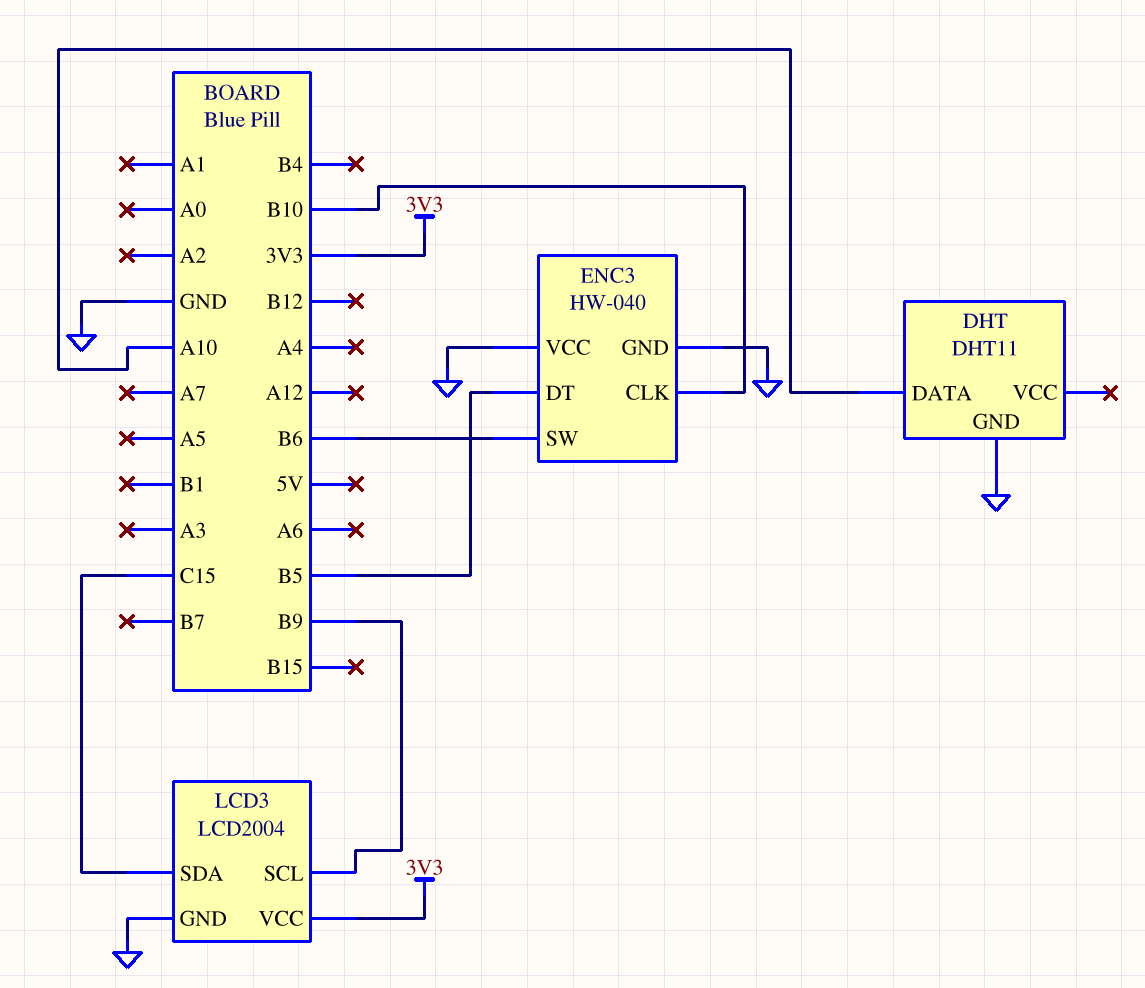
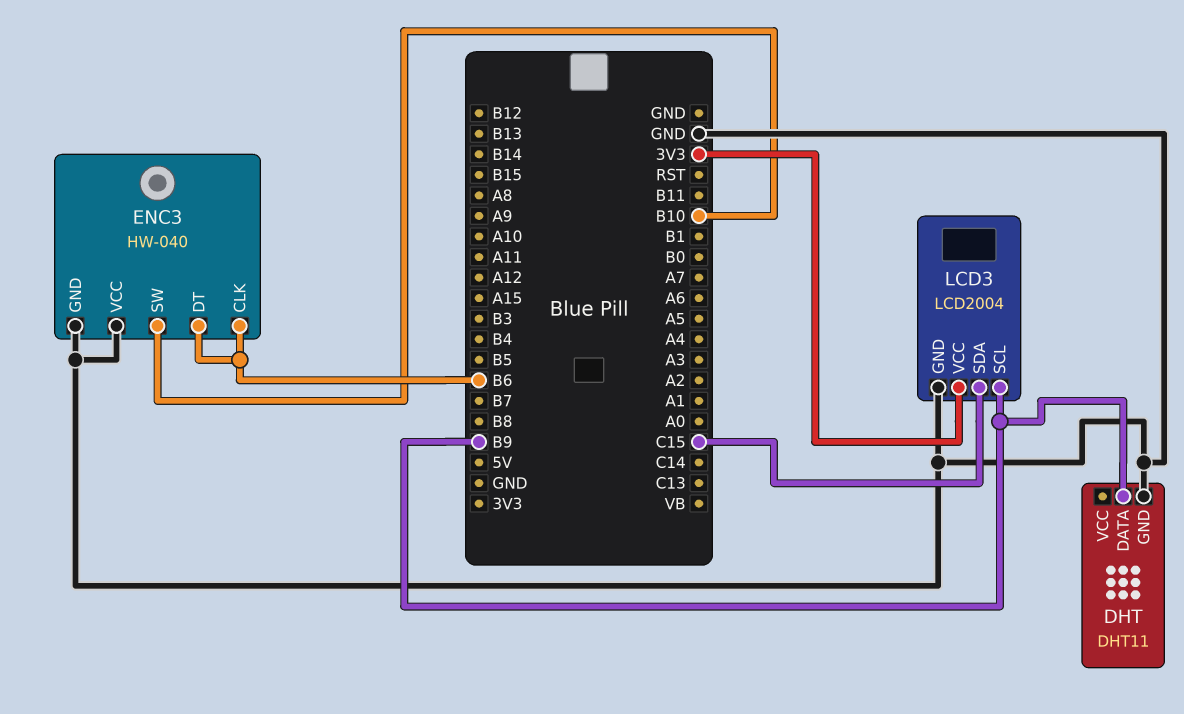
DHT pin DATA: A10 -> B9
ENC3 pin CLK: B10 -> B6
ENC3 pin DT: B5 -> B6
ENC3 pin SW: B6 -> B10

